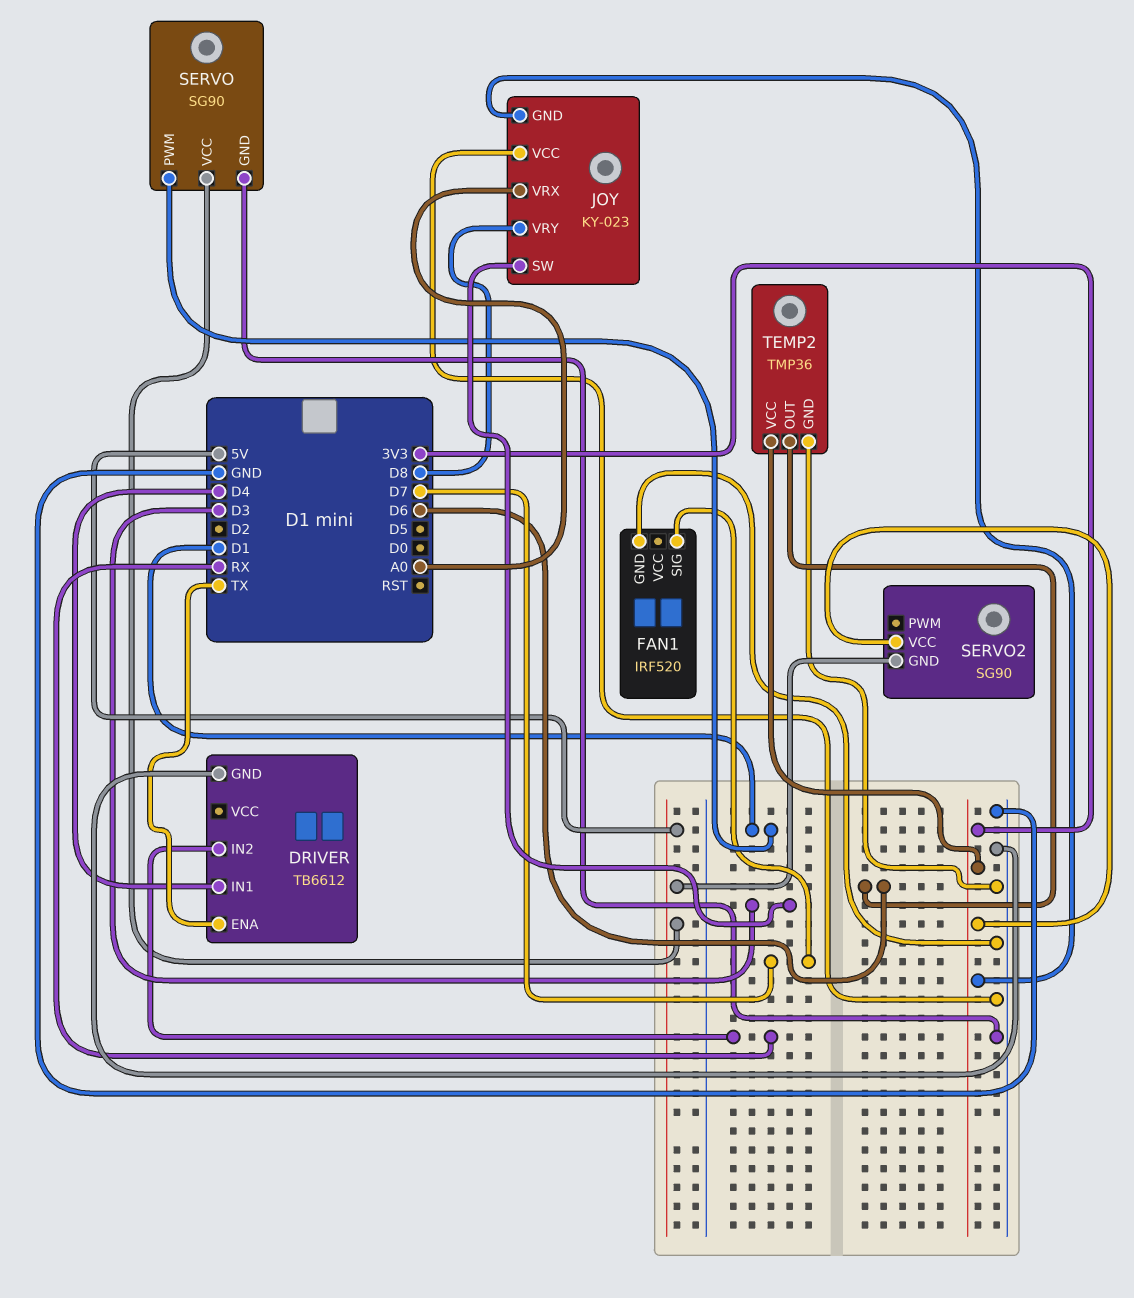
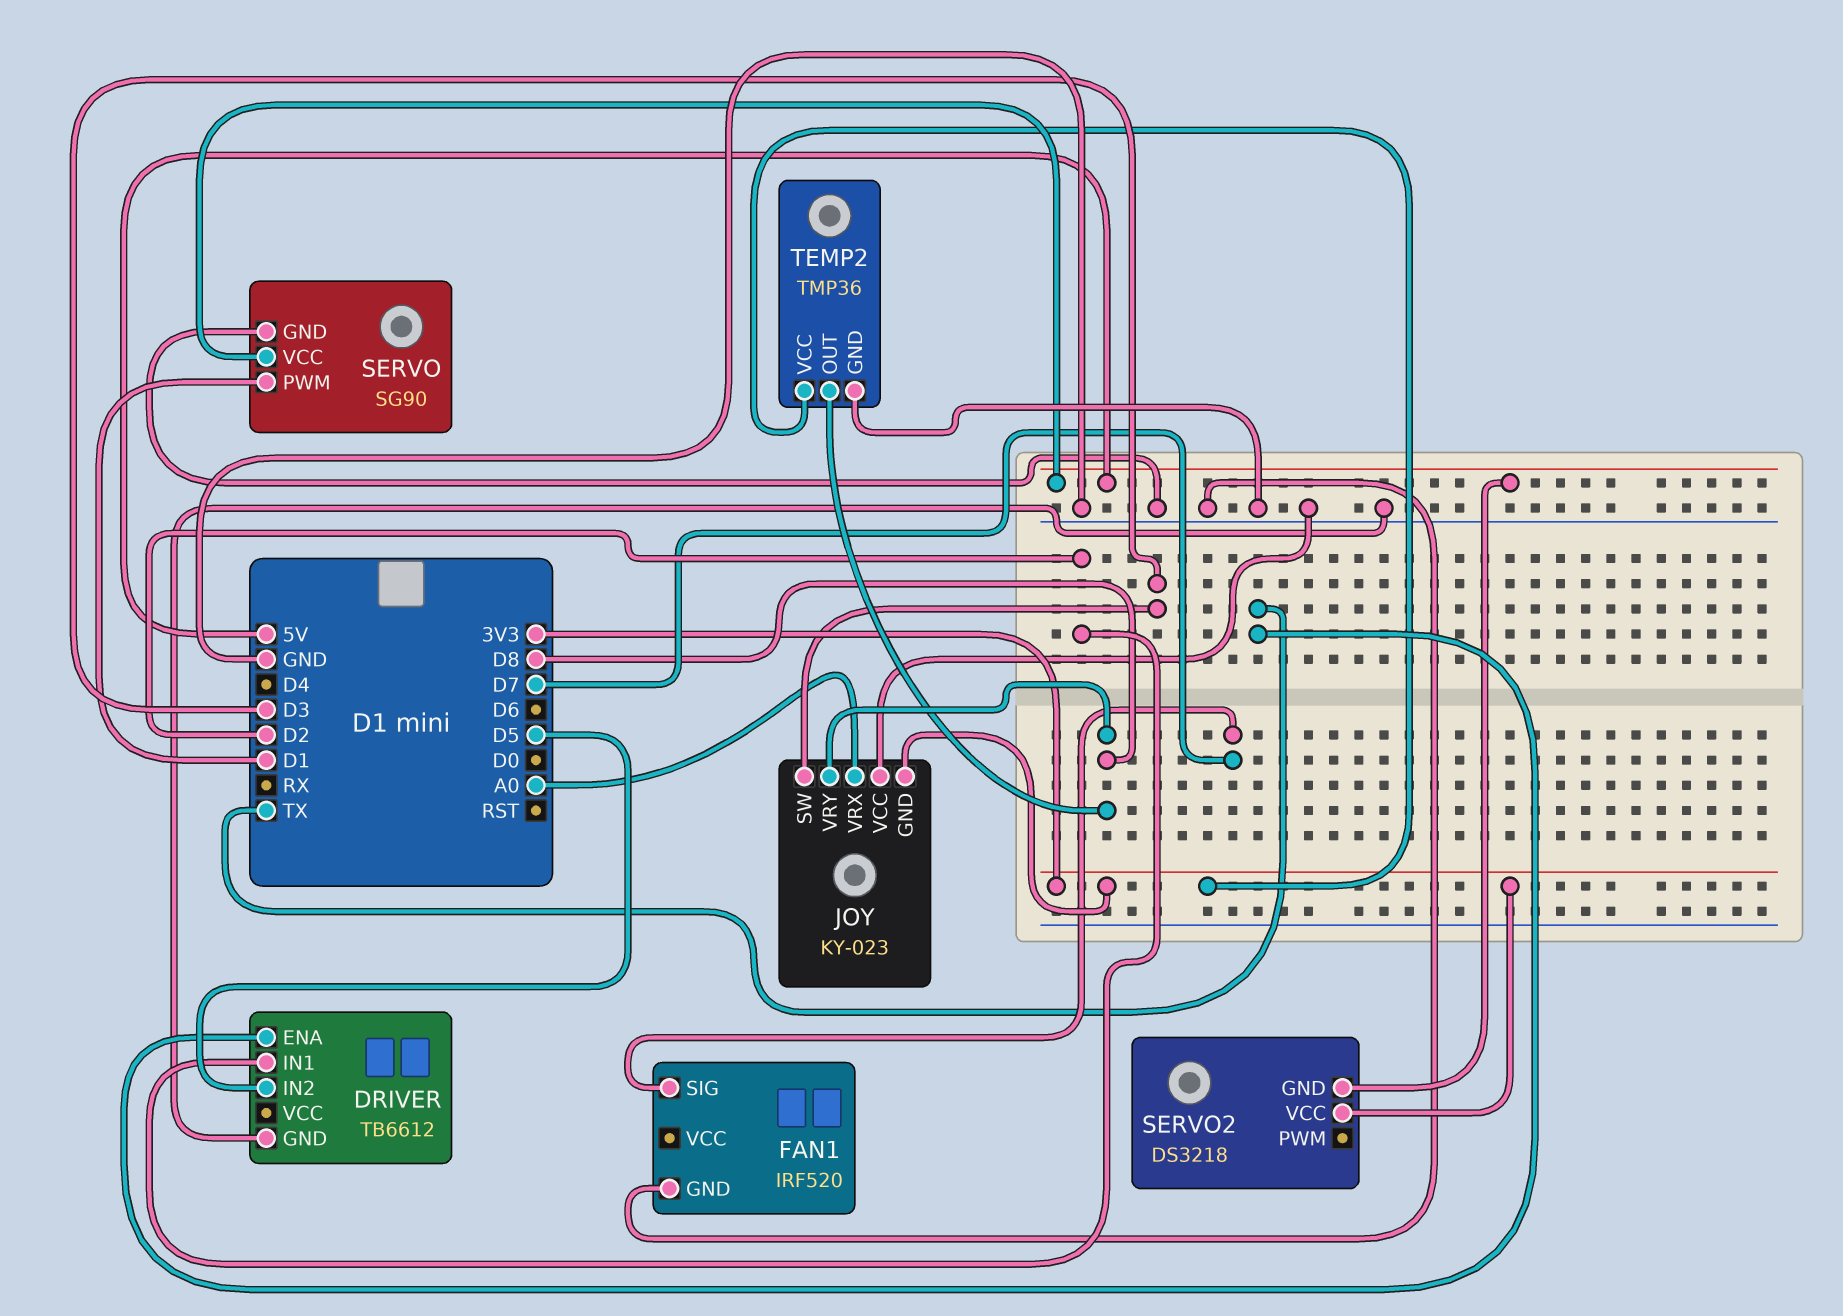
DRIVER pin IN1: D4 -> D2
DRIVER pin IN2: RX -> D5
SERVO2: SG90 -> DS3218
TEMP2 pin OUT: D6 -> D8

